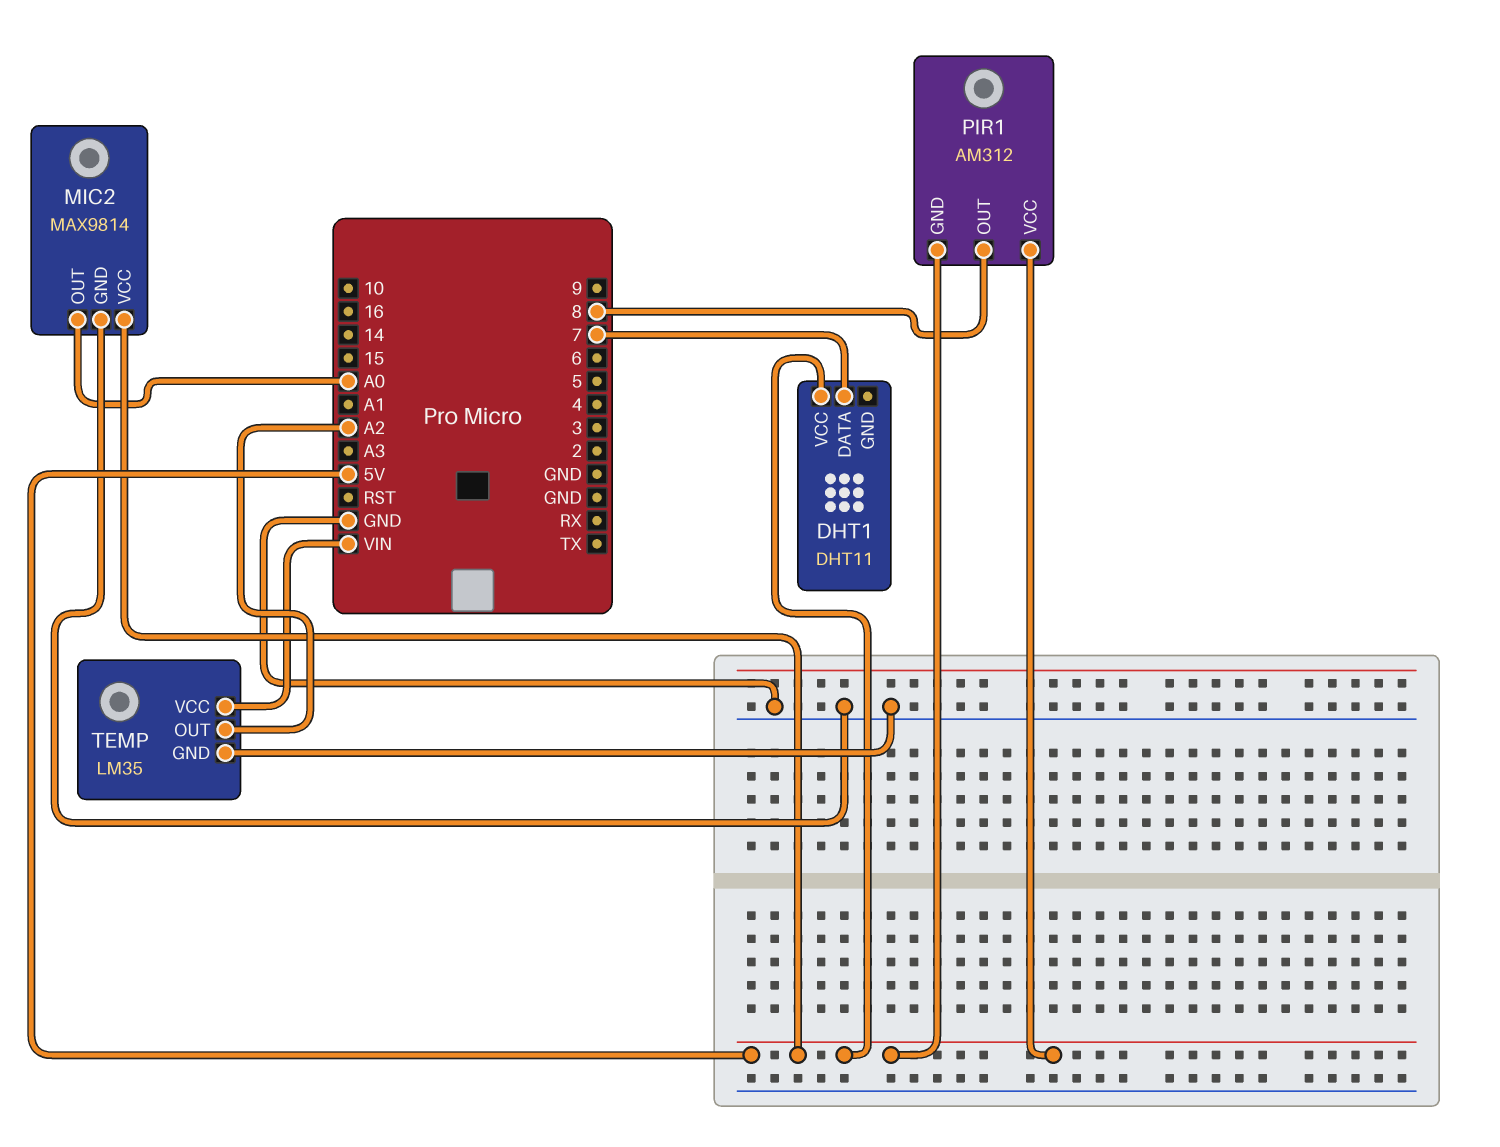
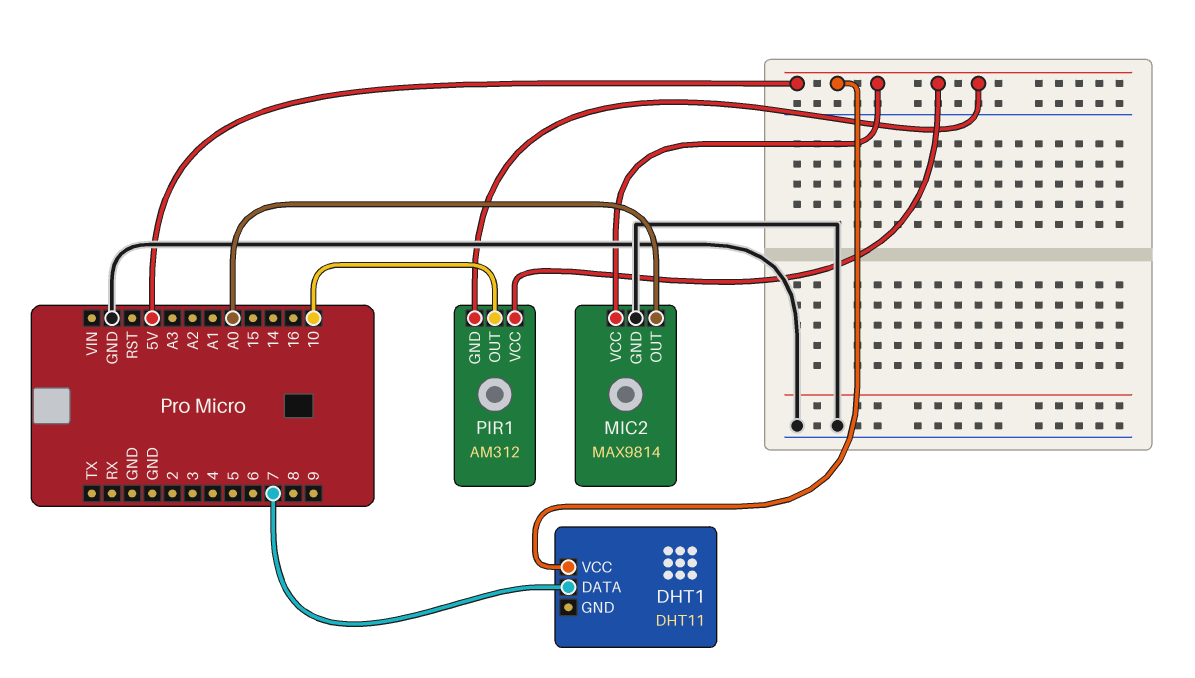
PIR1 pin OUT: 8 -> 10
TEMP: LM35 -> none
TEMP pin GND: GND -> none
TEMP pin OUT: A2 -> none
TEMP pin VCC: VIN -> none

